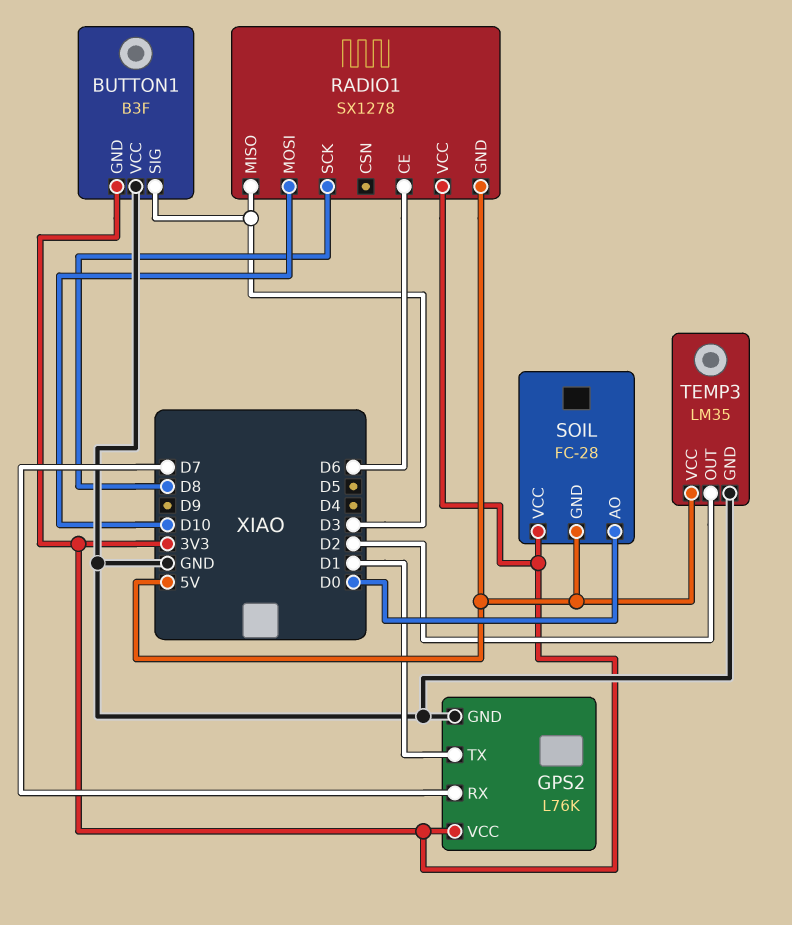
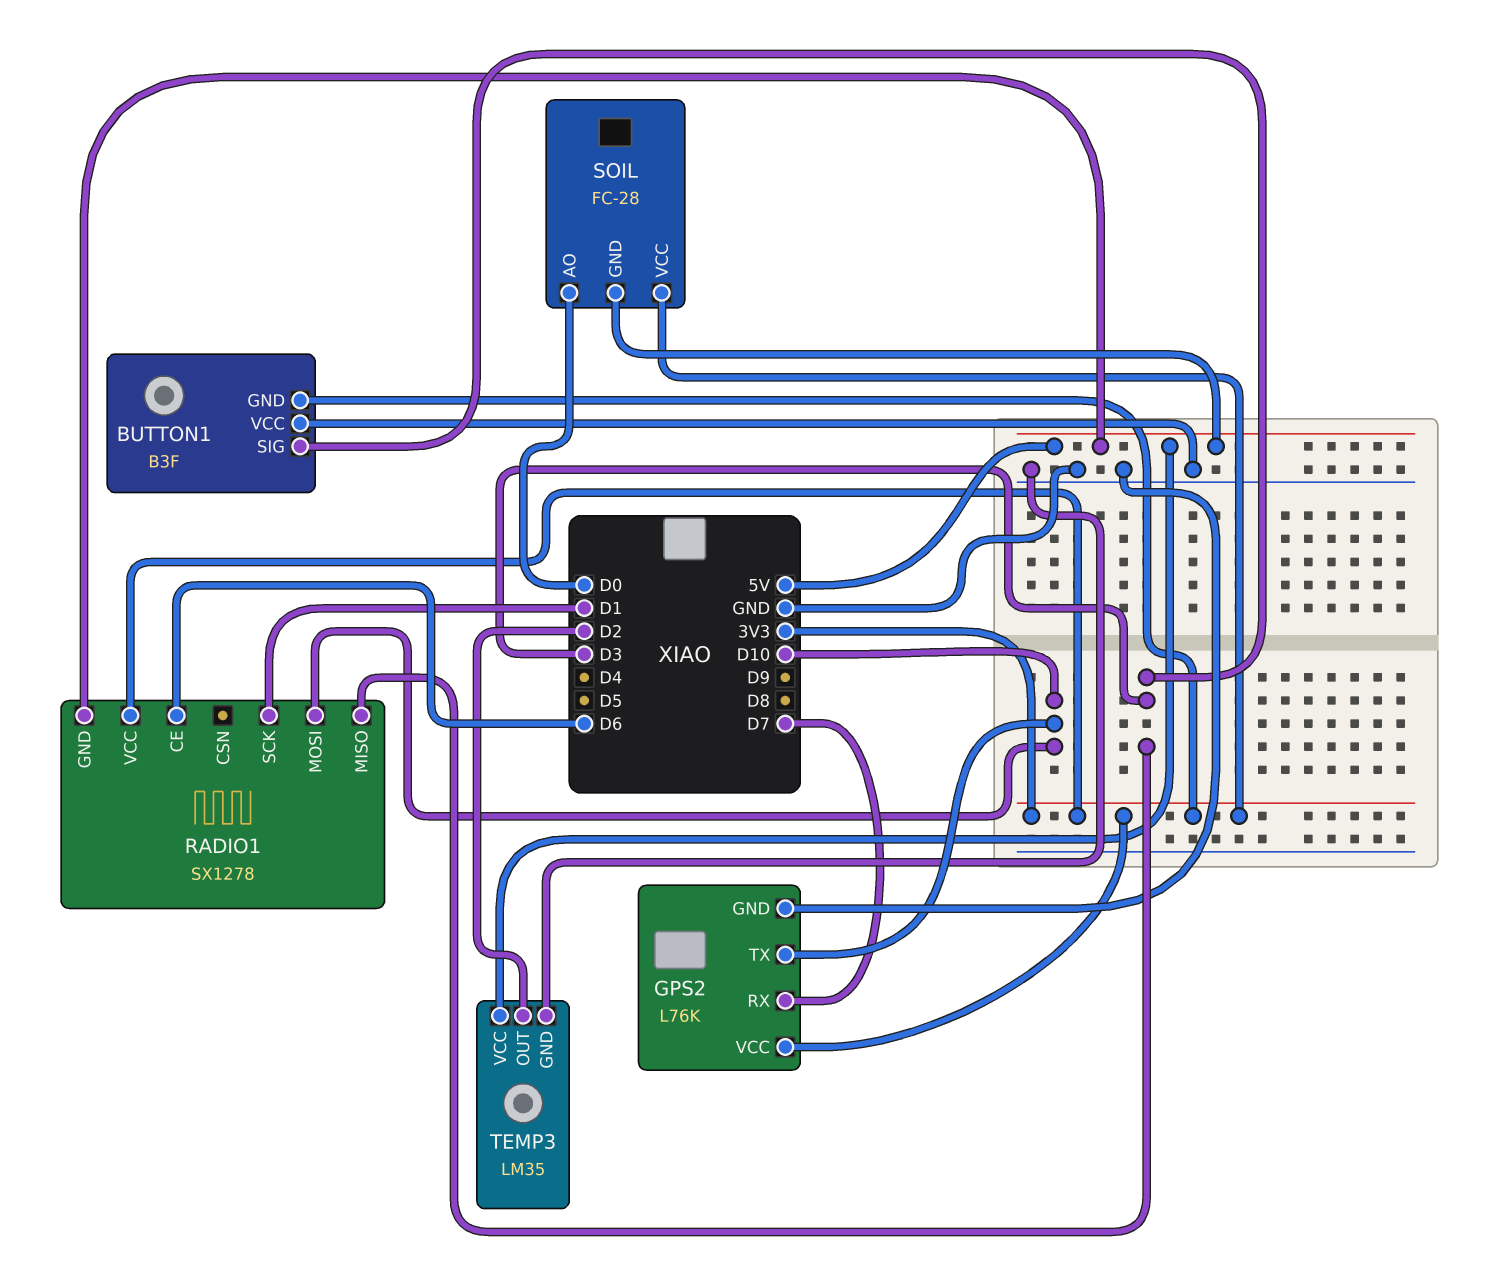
GPS2 pin TX: D1 -> D10
RADIO1 pin SCK: D8 -> D1

